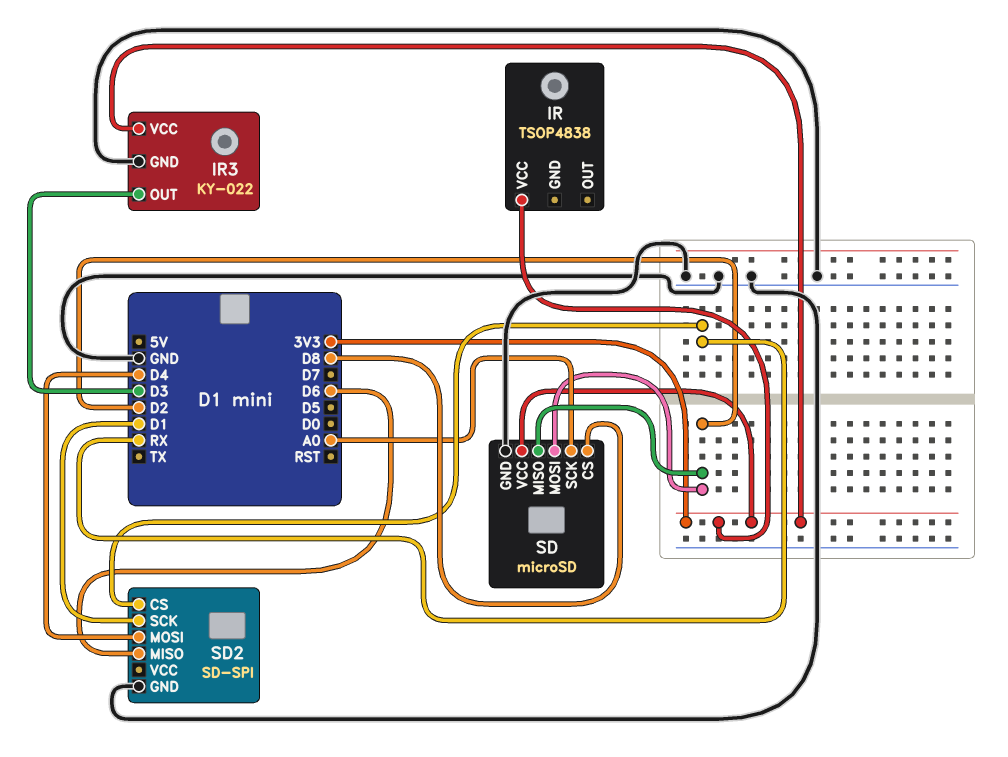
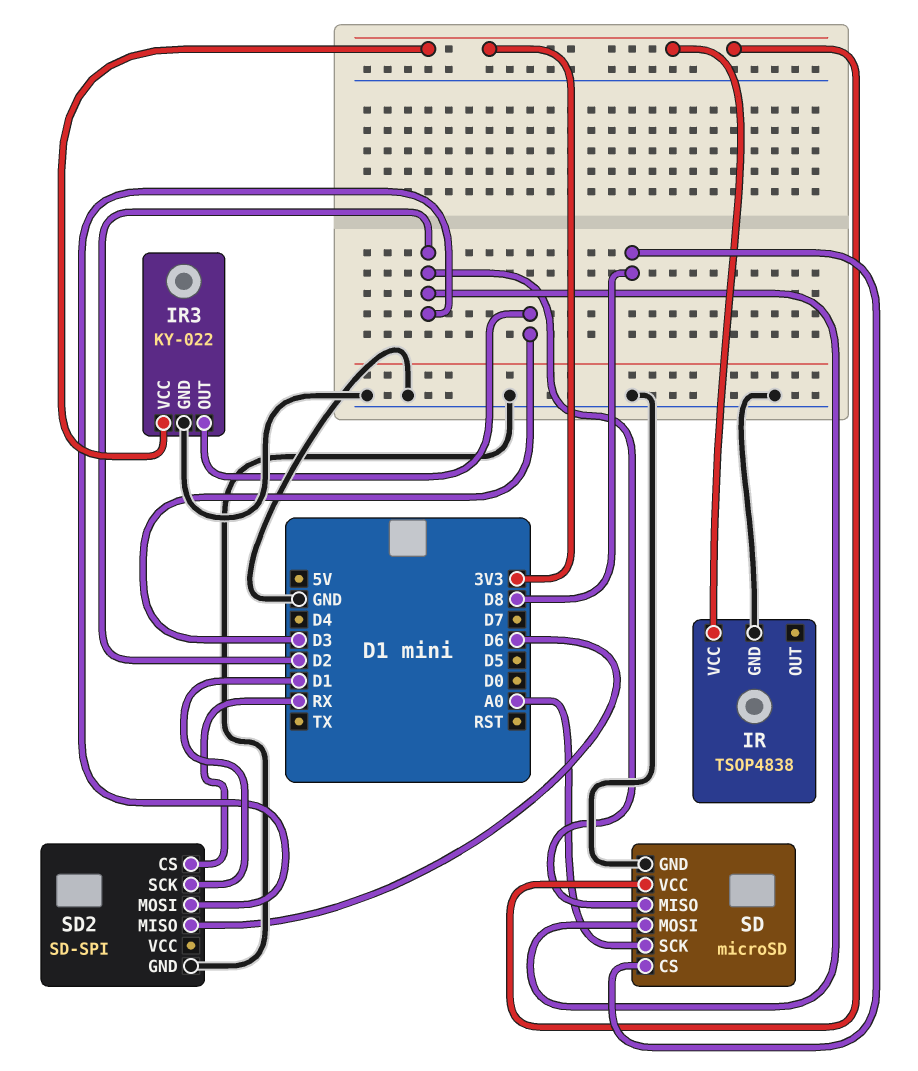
IR pin GND: none -> GND
SD2 pin MOSI: D4 -> D2

